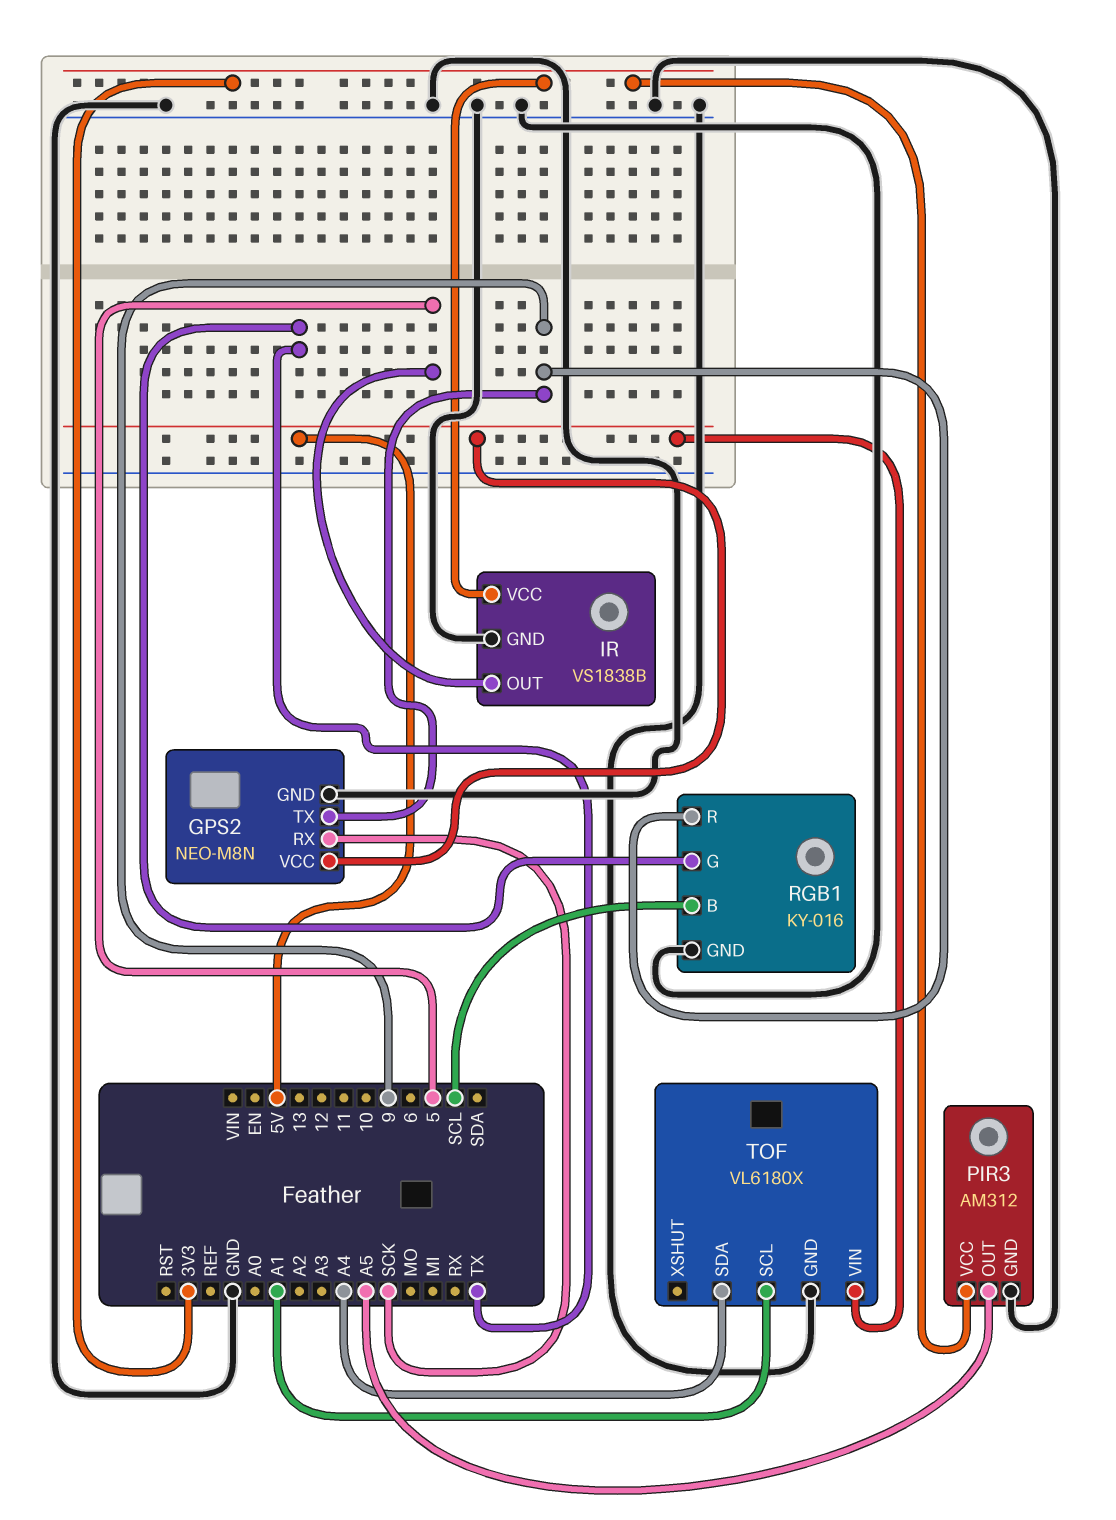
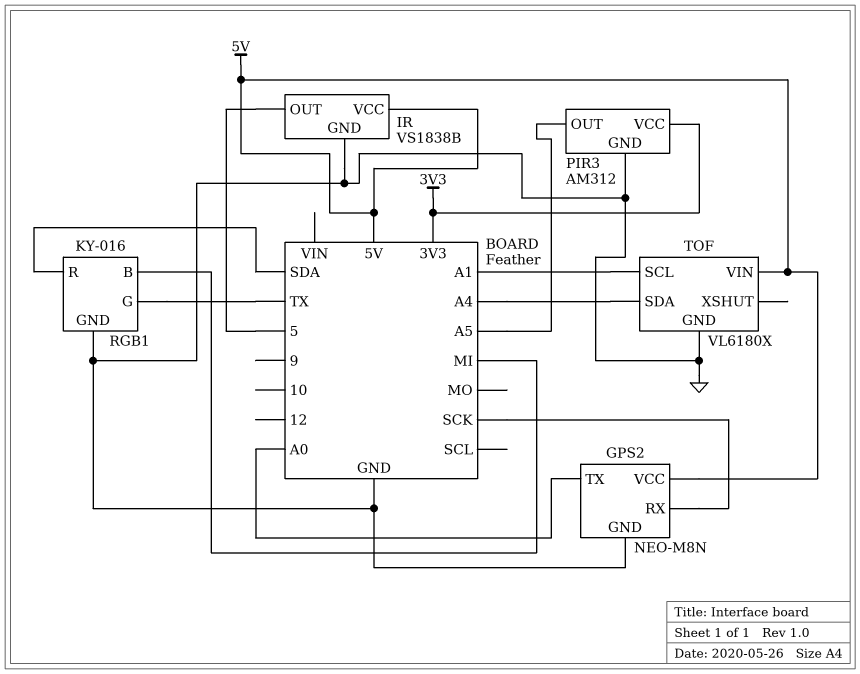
GPS2 pin TX: 9 -> A0
IR pin VCC: 3V3 -> 5V
RGB1 pin B: SCL -> MI
RGB1 pin R: 9 -> SDA

